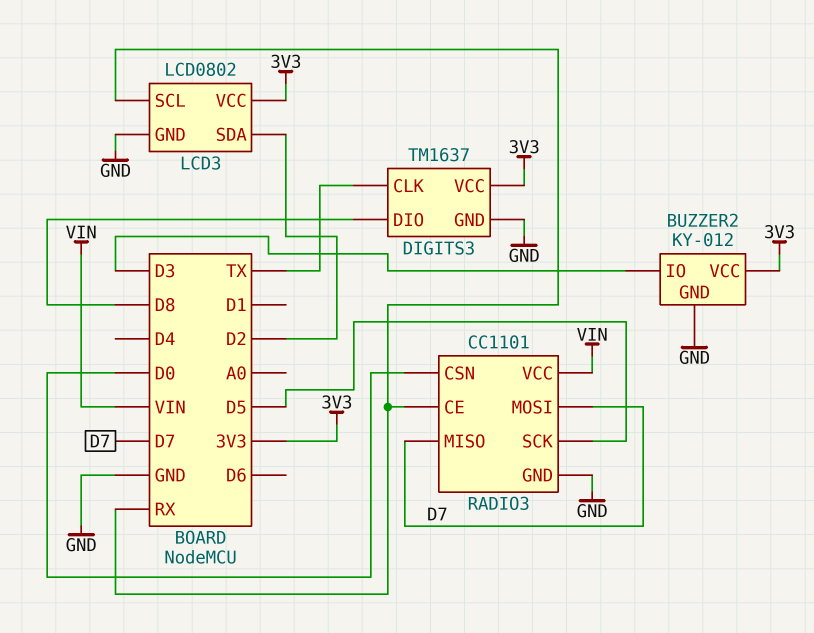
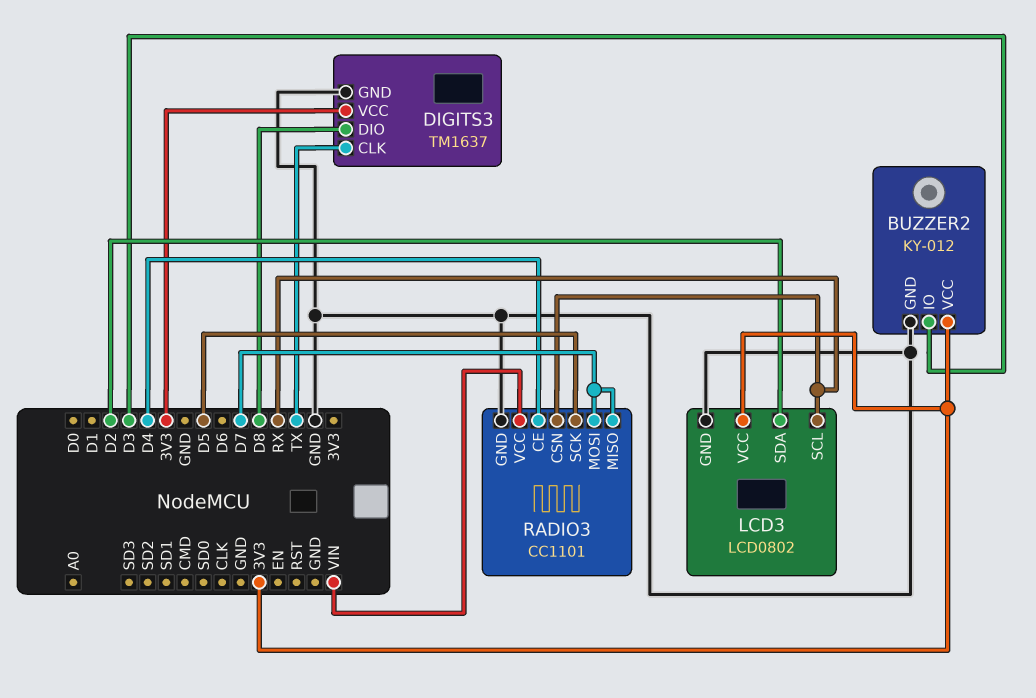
RADIO3 pin CE: RX -> D4
RADIO3 pin CSN: D0 -> RX

